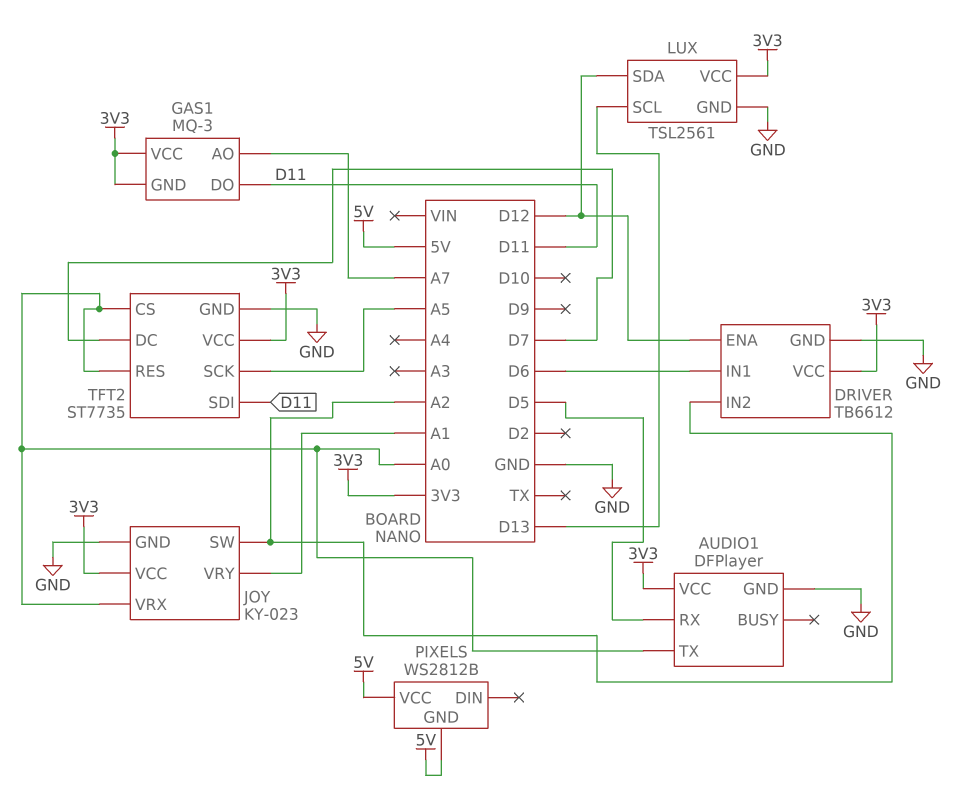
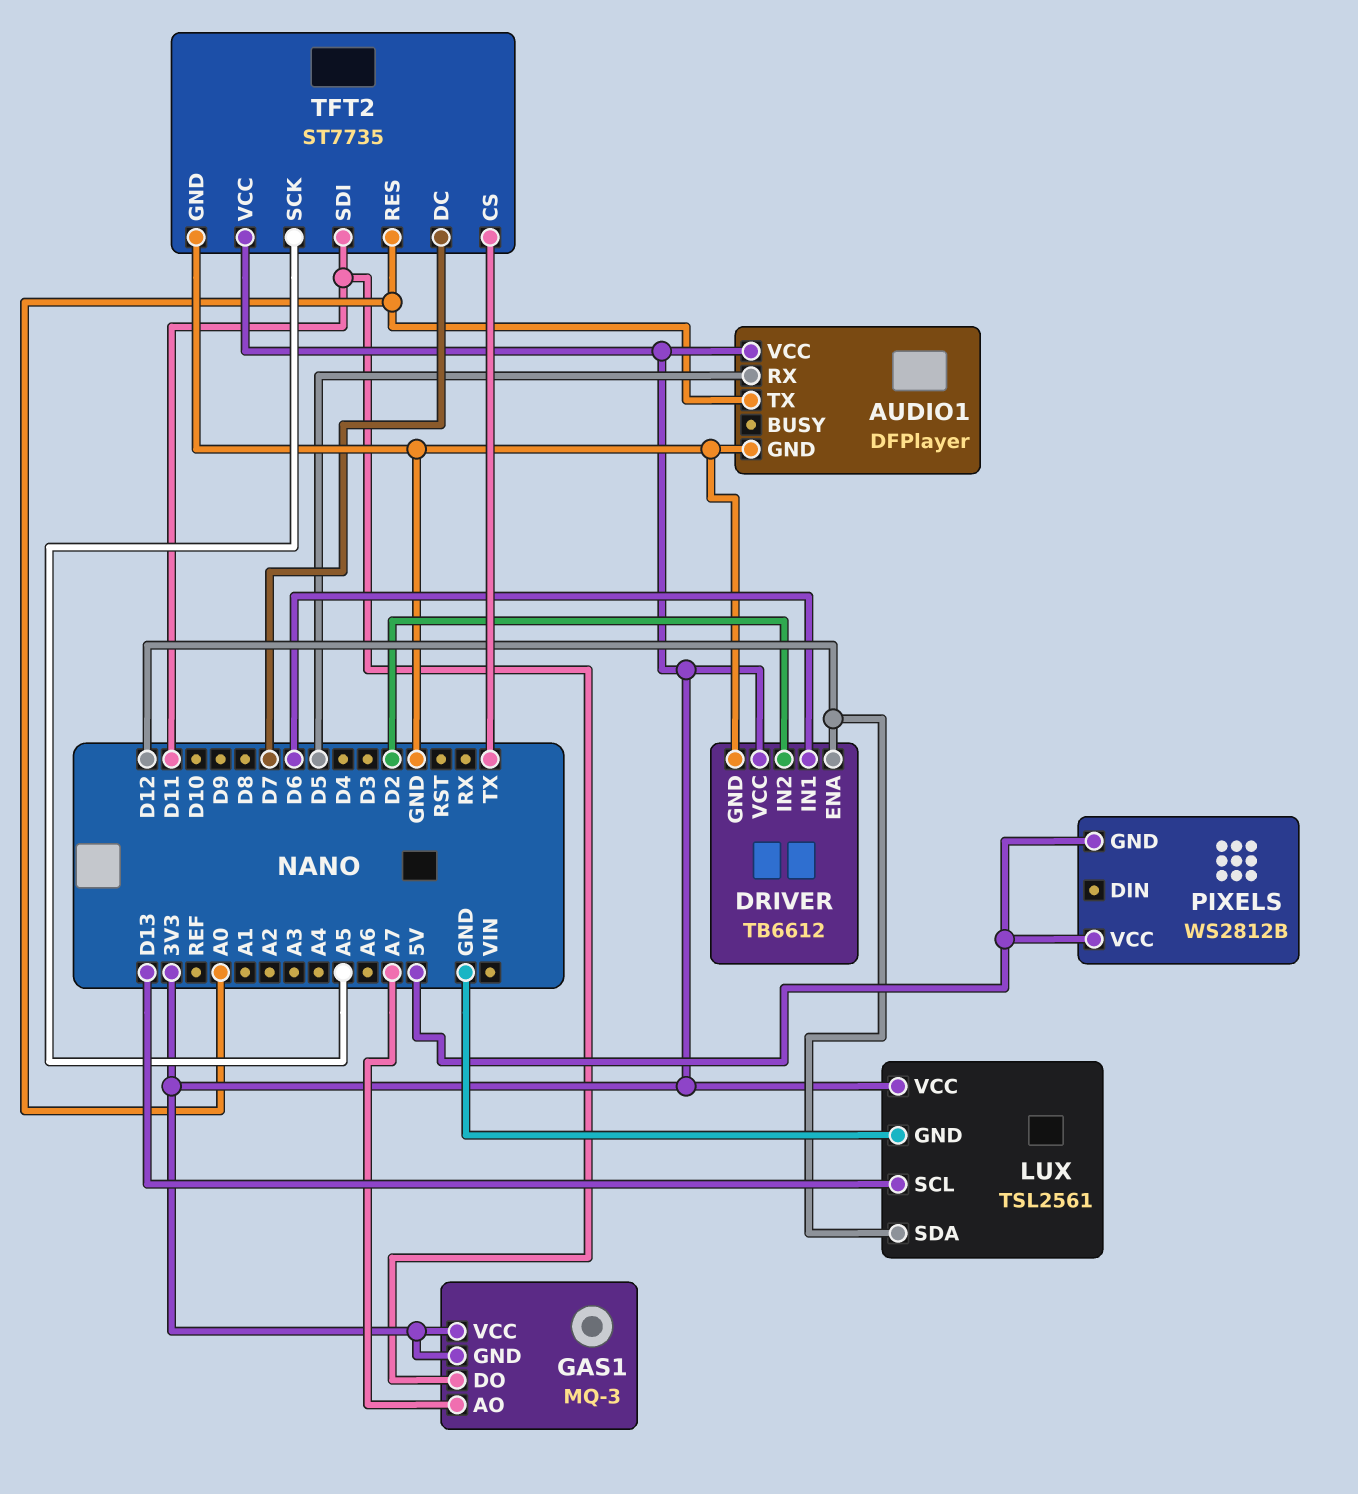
DRIVER pin IN2: A2 -> D2
JOY: KY-023 -> none
JOY pin GND: GND -> none
JOY pin SW: A2 -> none
JOY pin VCC: 3V3 -> none
JOY pin VRX: A0 -> none
JOY pin VRY: A1 -> none
TFT2 pin CS: A0 -> TX

